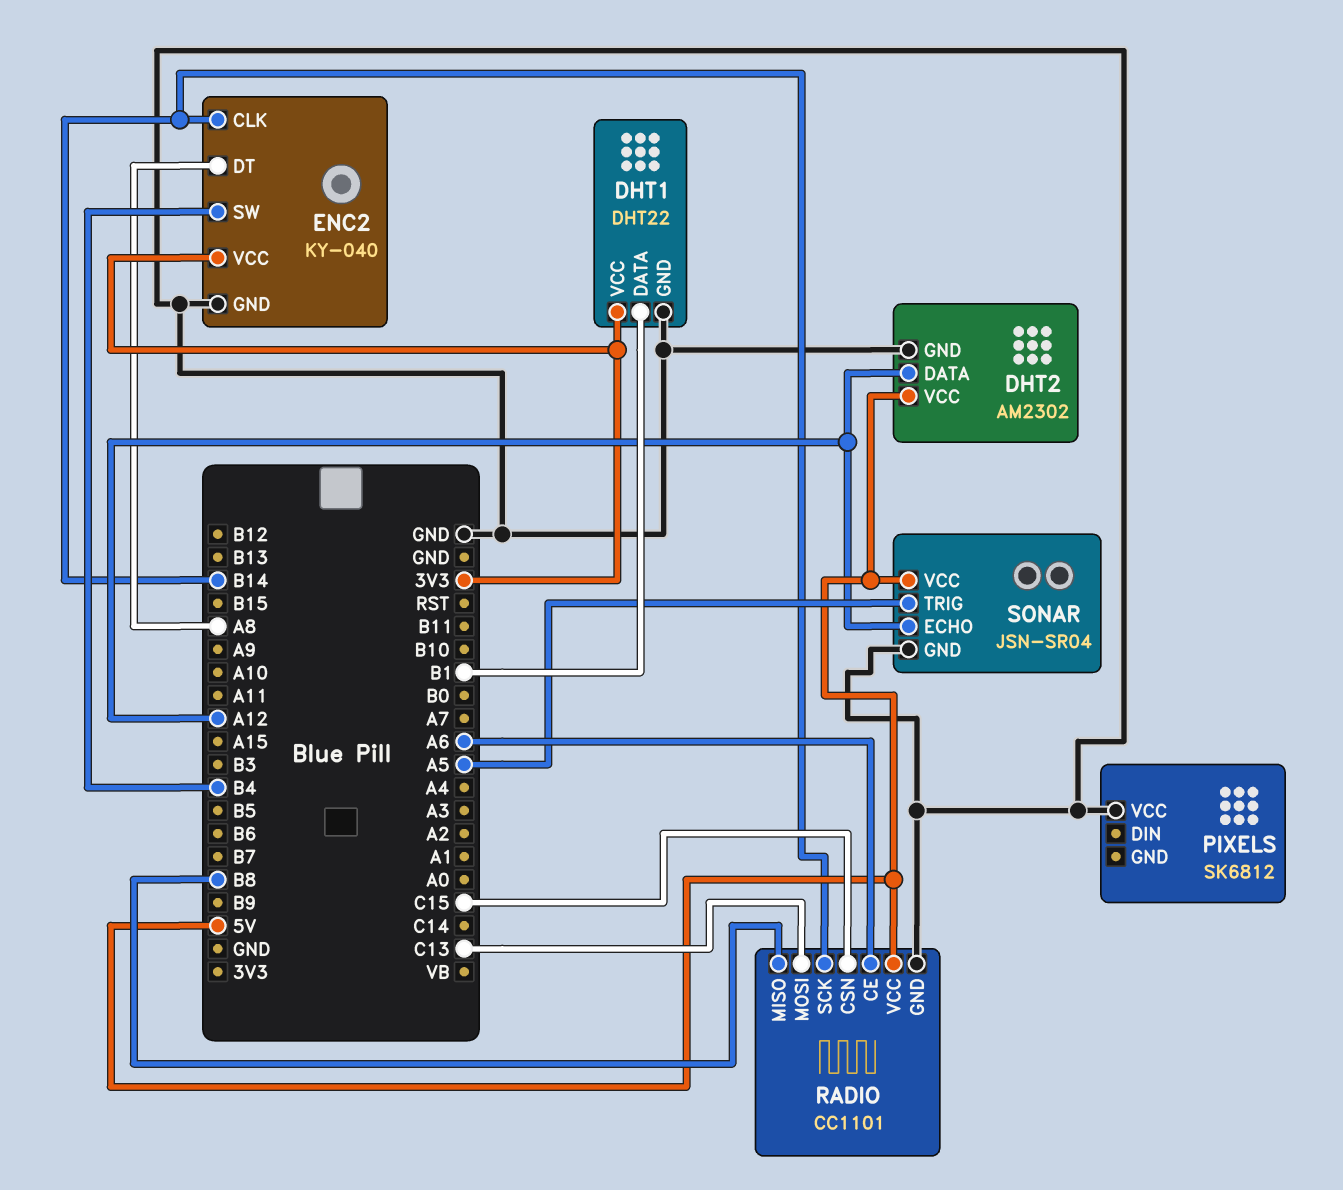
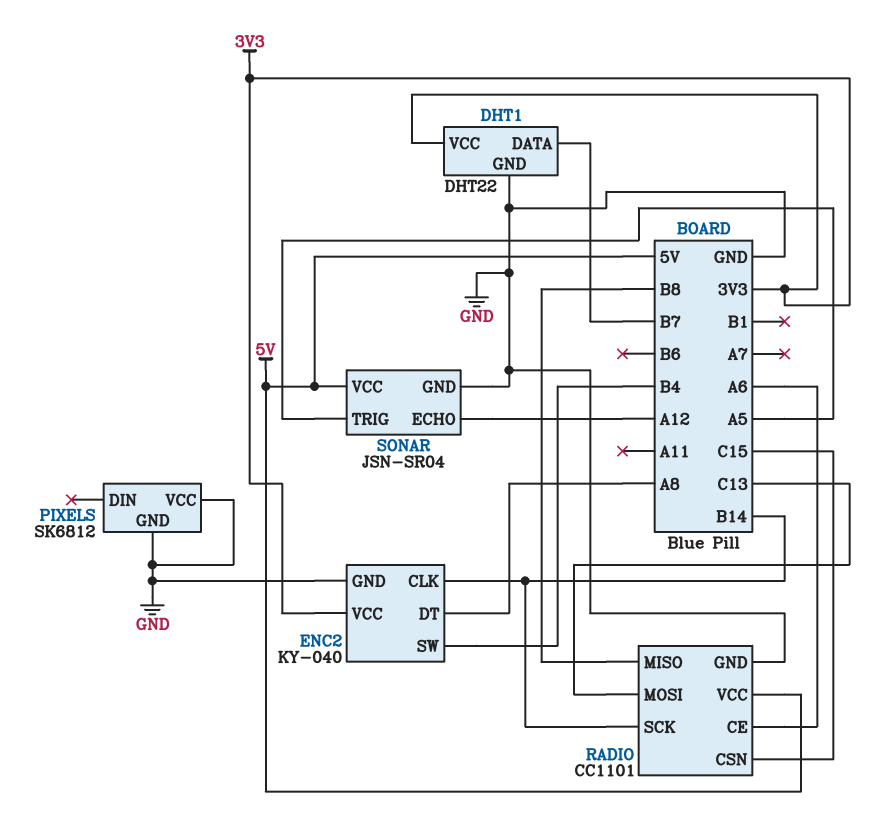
DHT1 pin DATA: B1 -> B7
DHT2: AM2302 -> none
DHT2 pin DATA: A12 -> none
DHT2 pin GND: GND -> none
DHT2 pin VCC: 5V -> none
PIXELS pin GND: none -> GND

